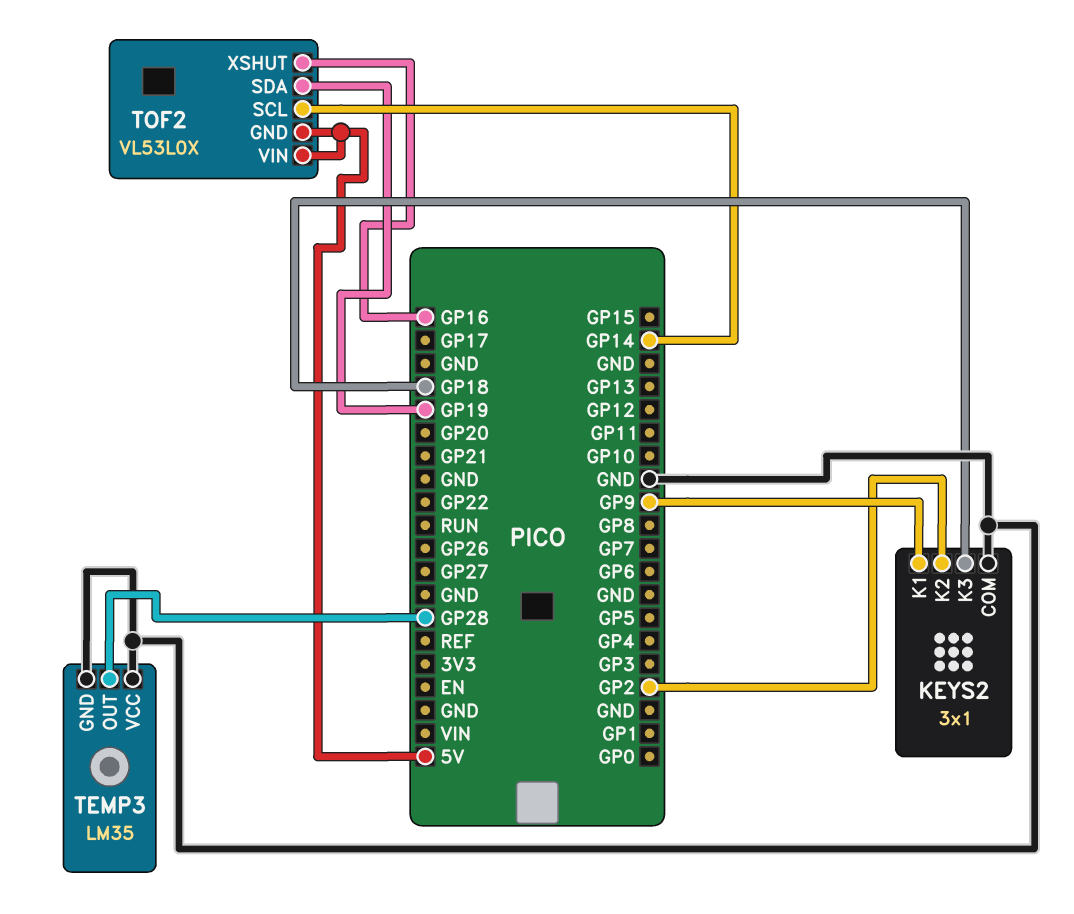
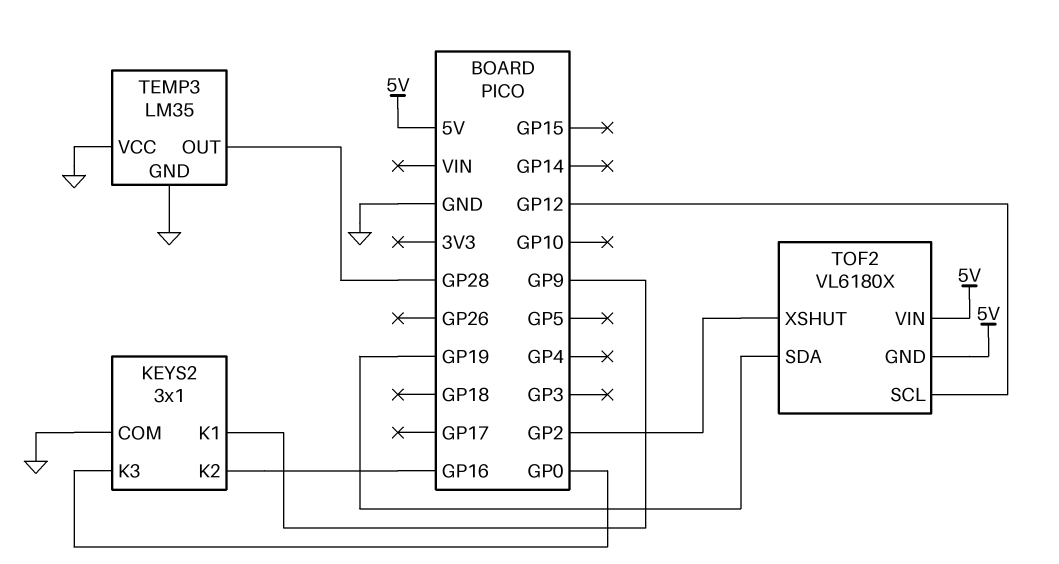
KEYS2 pin K2: GP2 -> GP16
KEYS2 pin K3: GP18 -> GP0
TOF2: VL53L0X -> VL6180X
TOF2 pin SCL: GP14 -> GP12
TOF2 pin XSHUT: GP16 -> GP2

